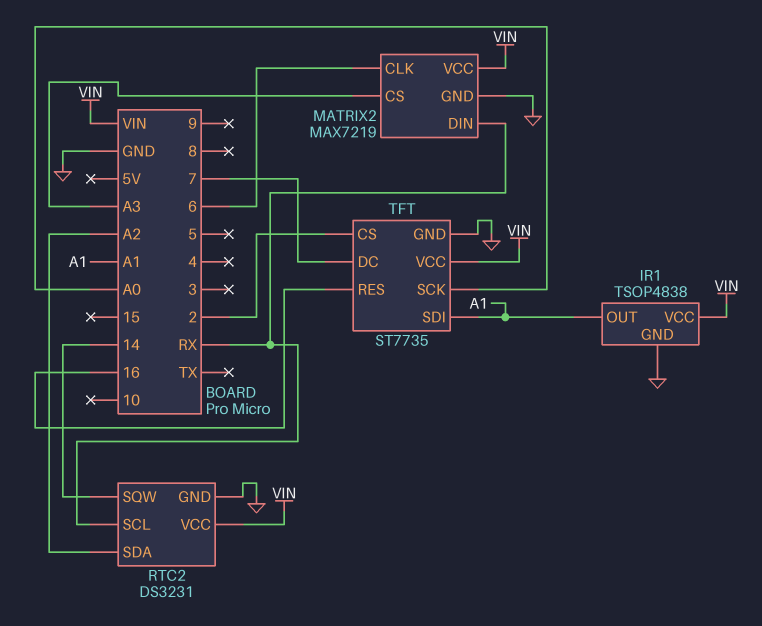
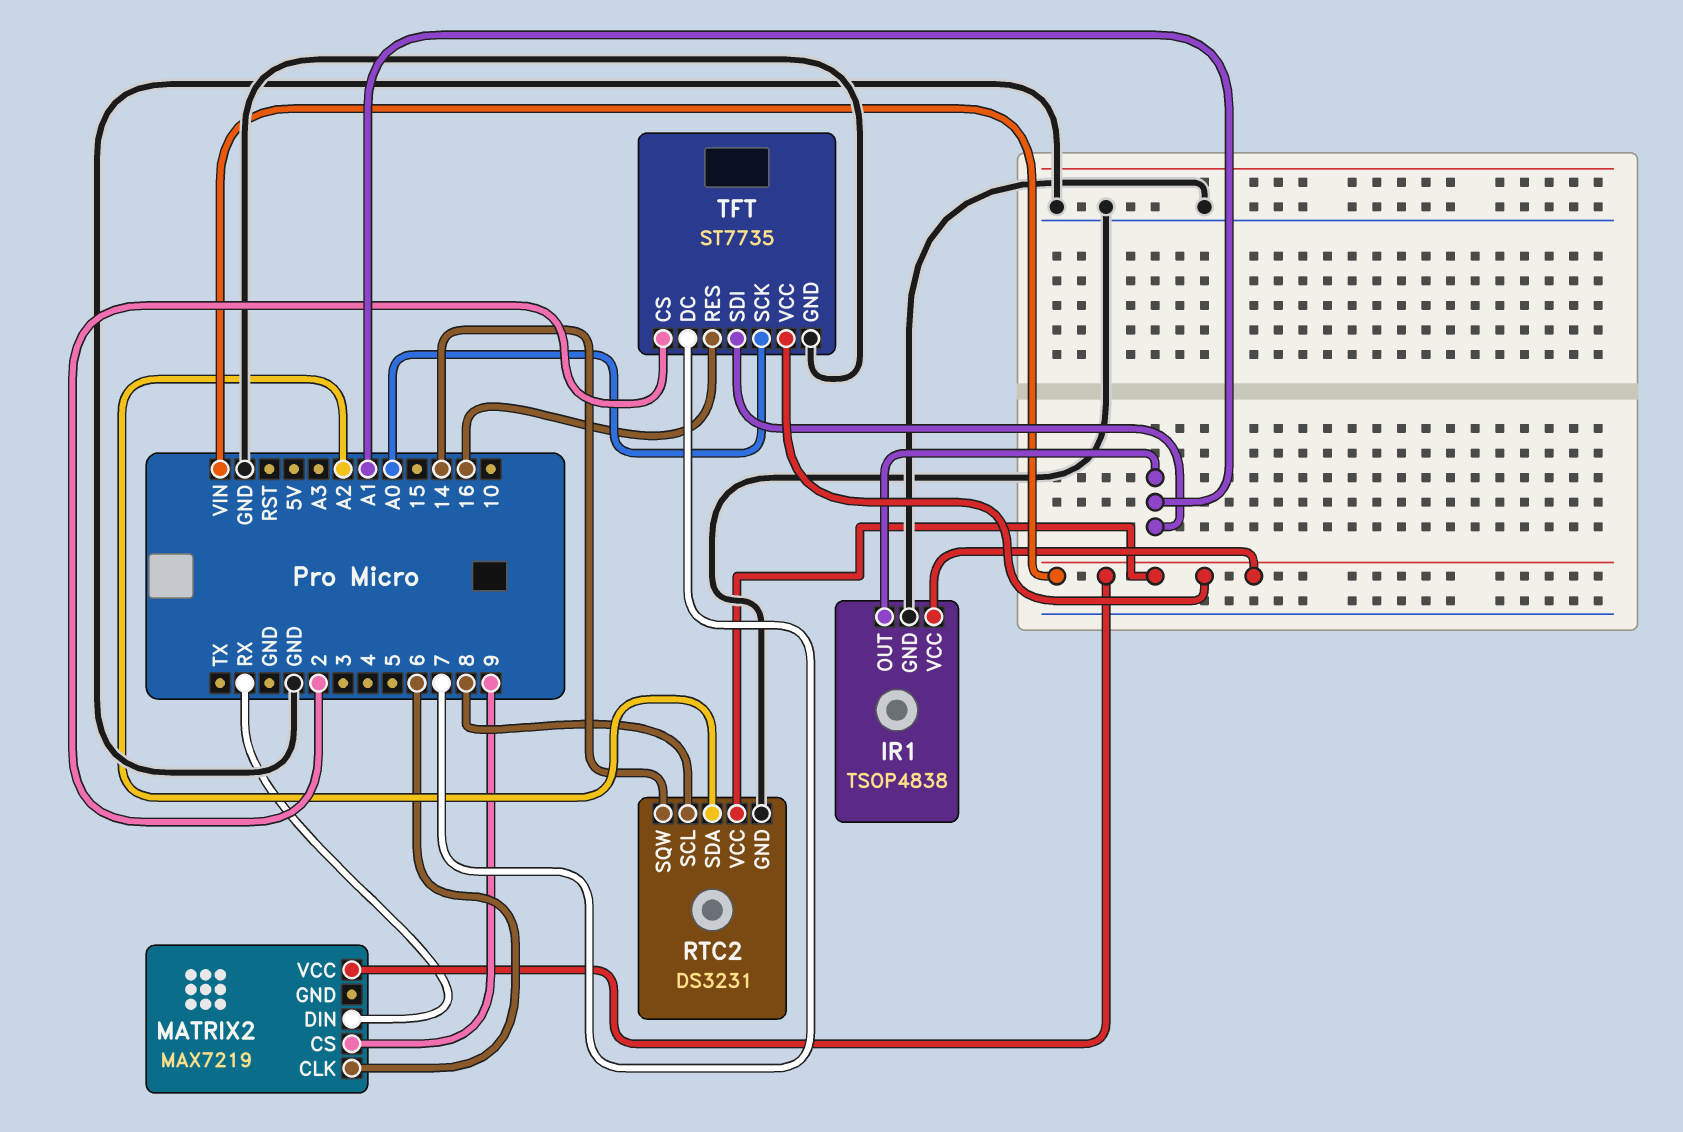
MATRIX2 pin CS: A3 -> 9
MATRIX2 pin GND: GND -> none
RTC2 pin SCL: RX -> 8

